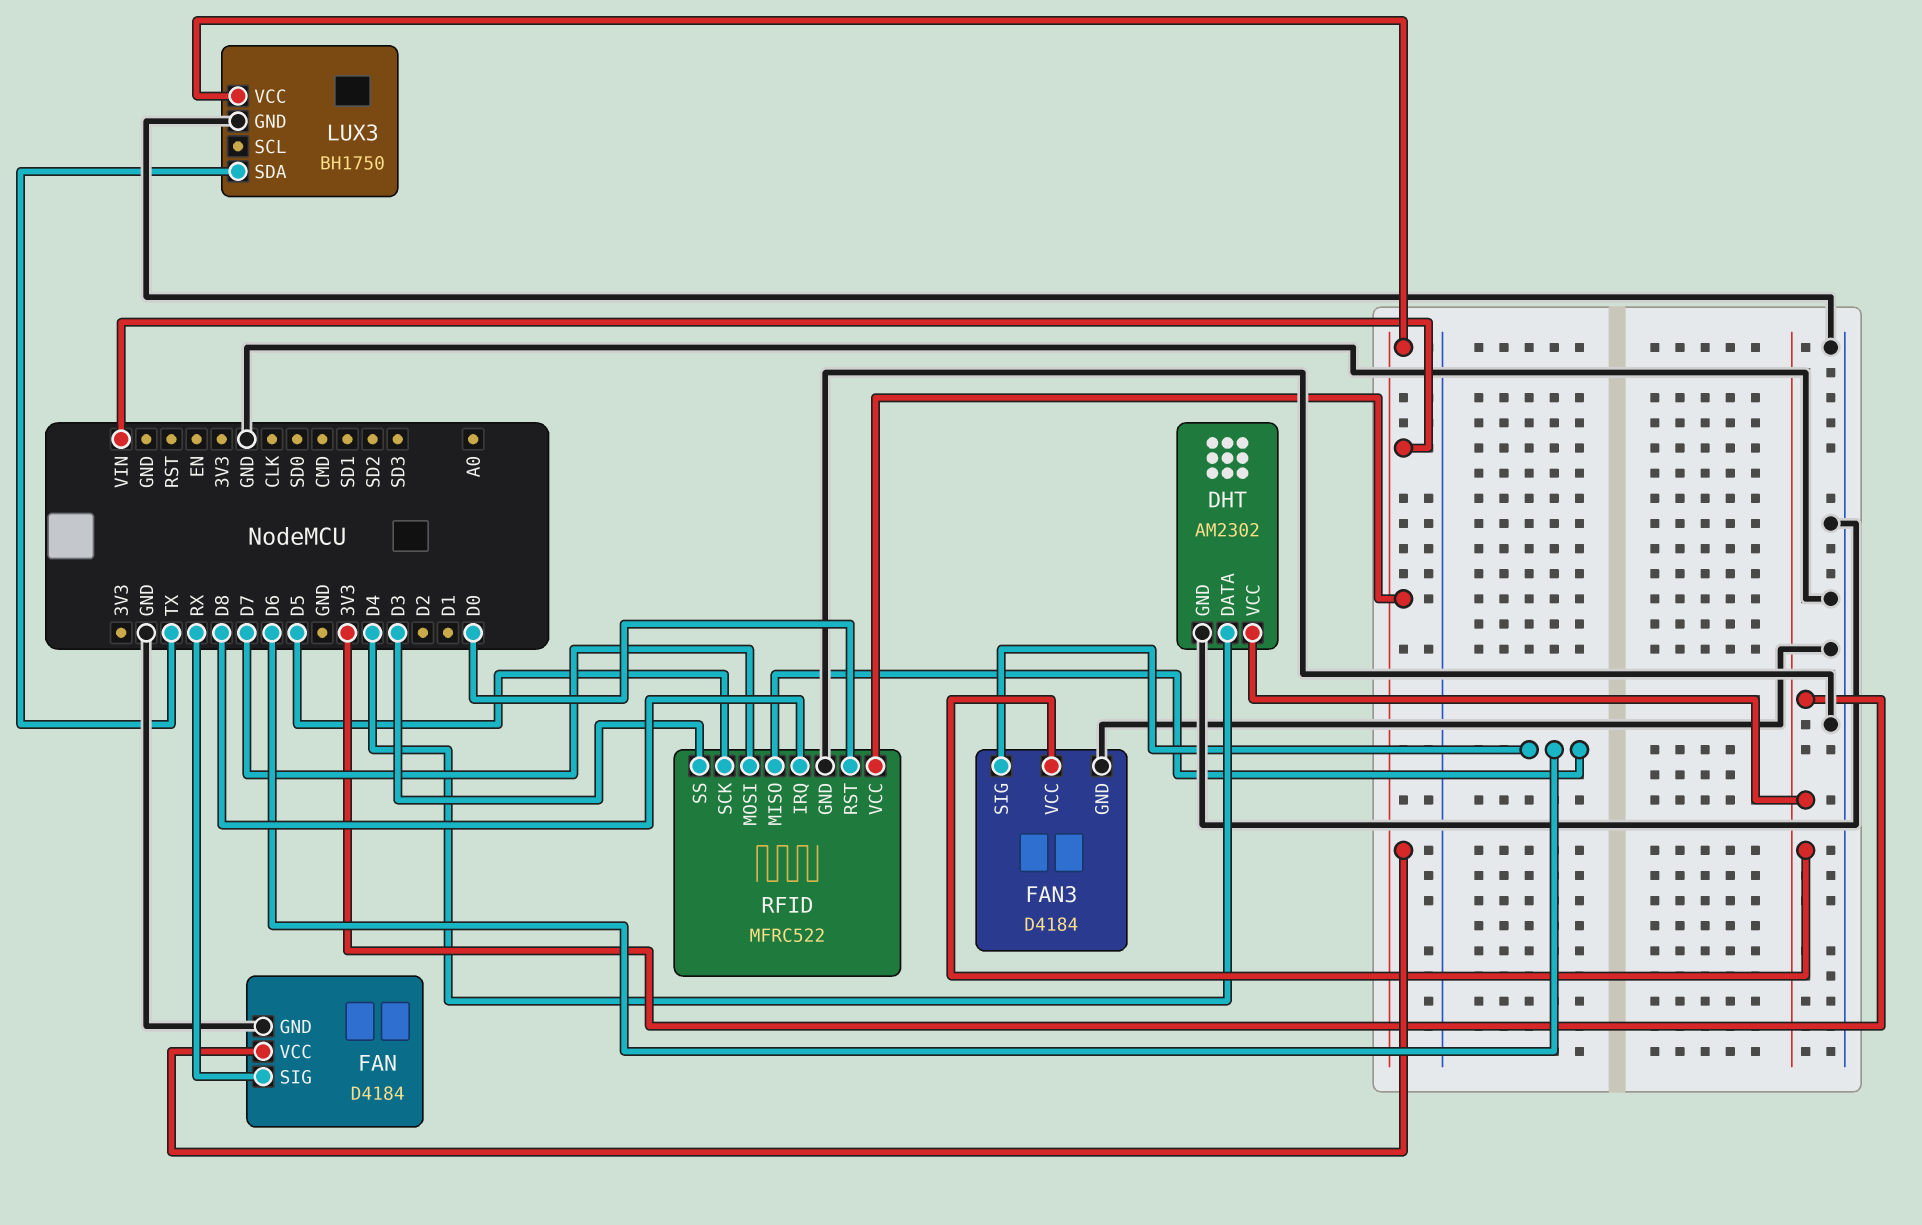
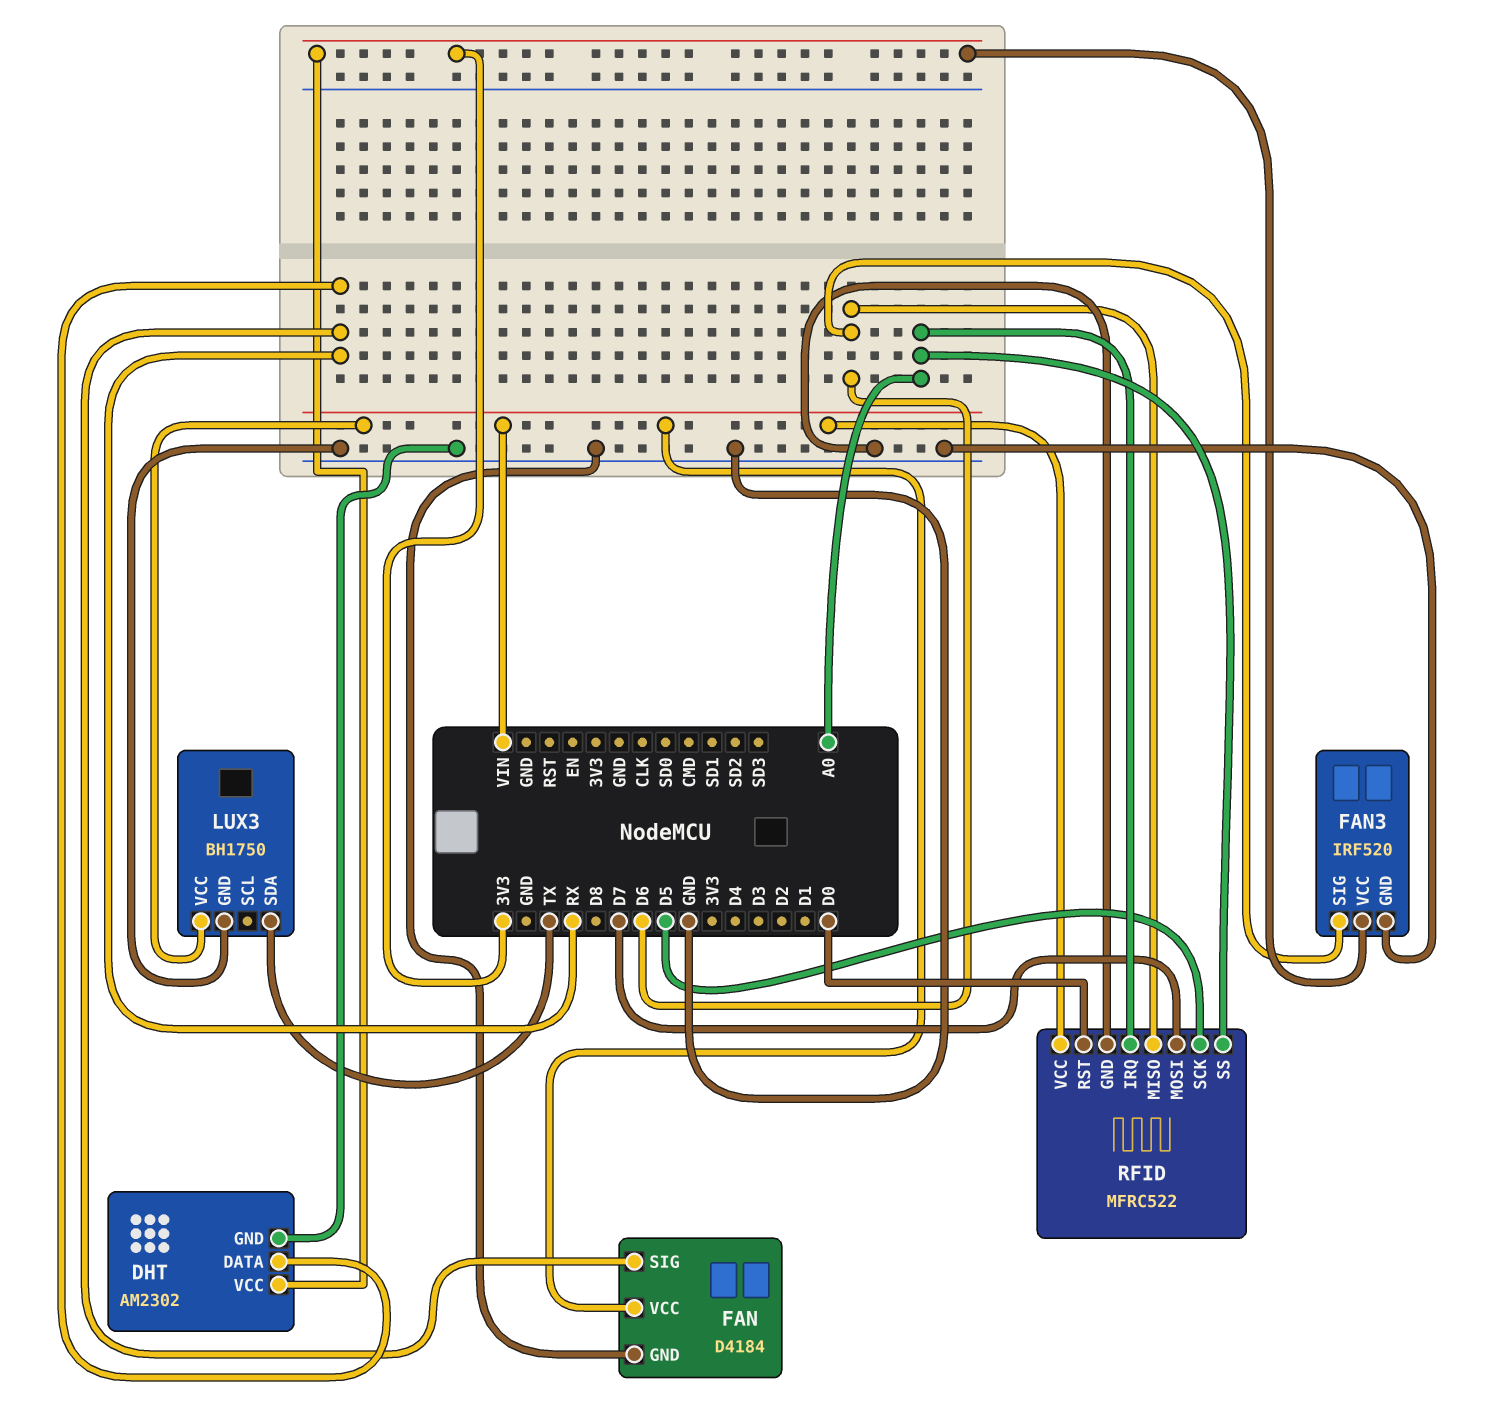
DHT pin DATA: D4 -> RX
FAN3: D4184 -> IRF520
RFID pin IRQ: D8 -> A0
RFID pin SS: D3 -> A0

